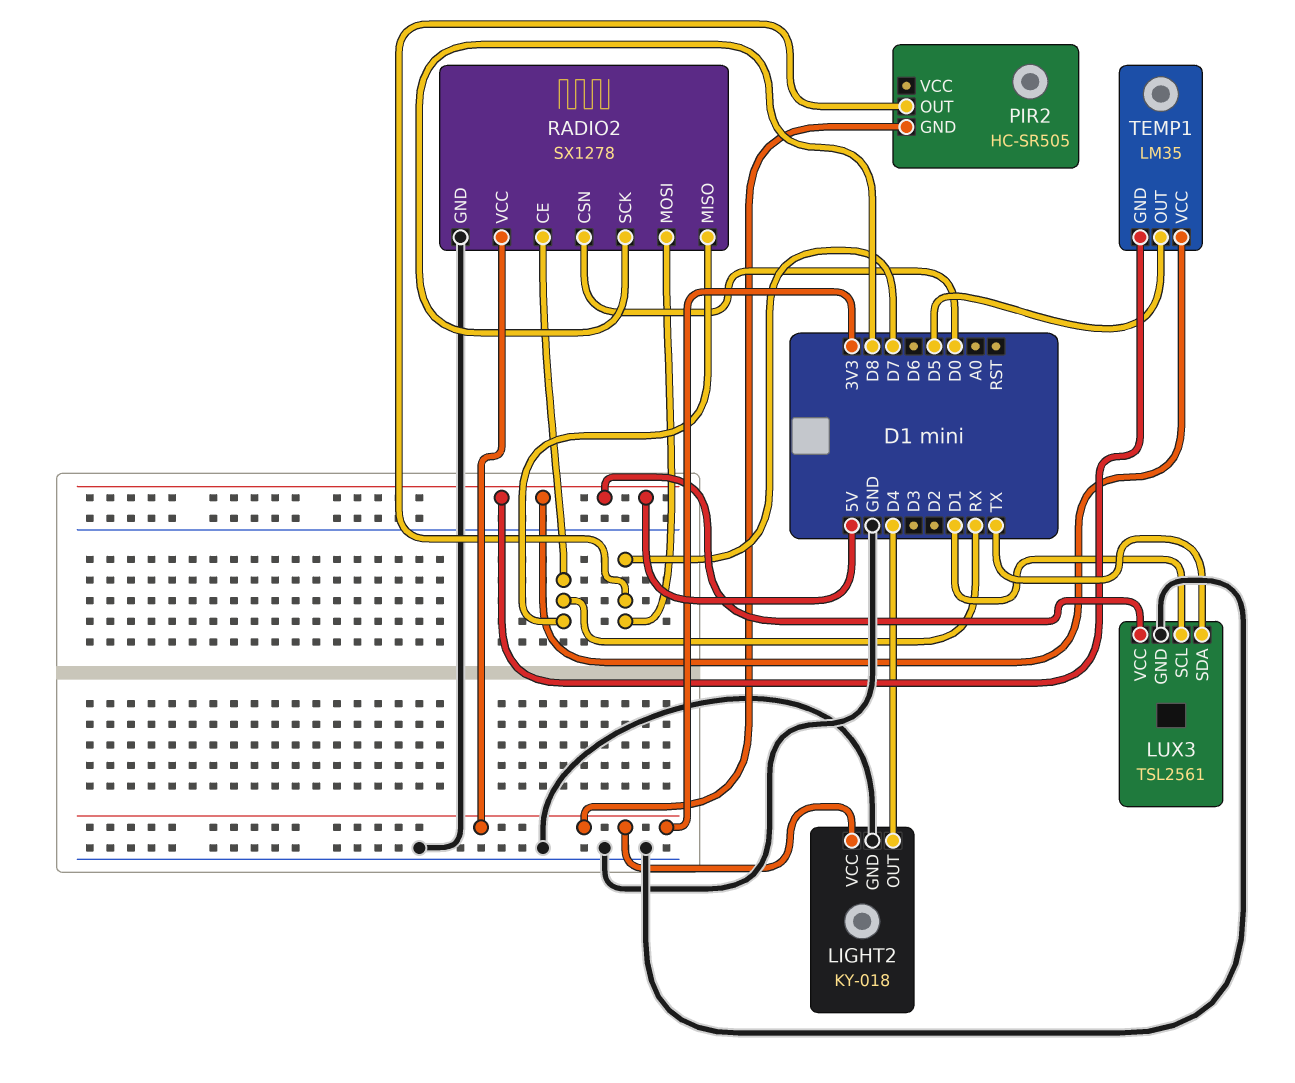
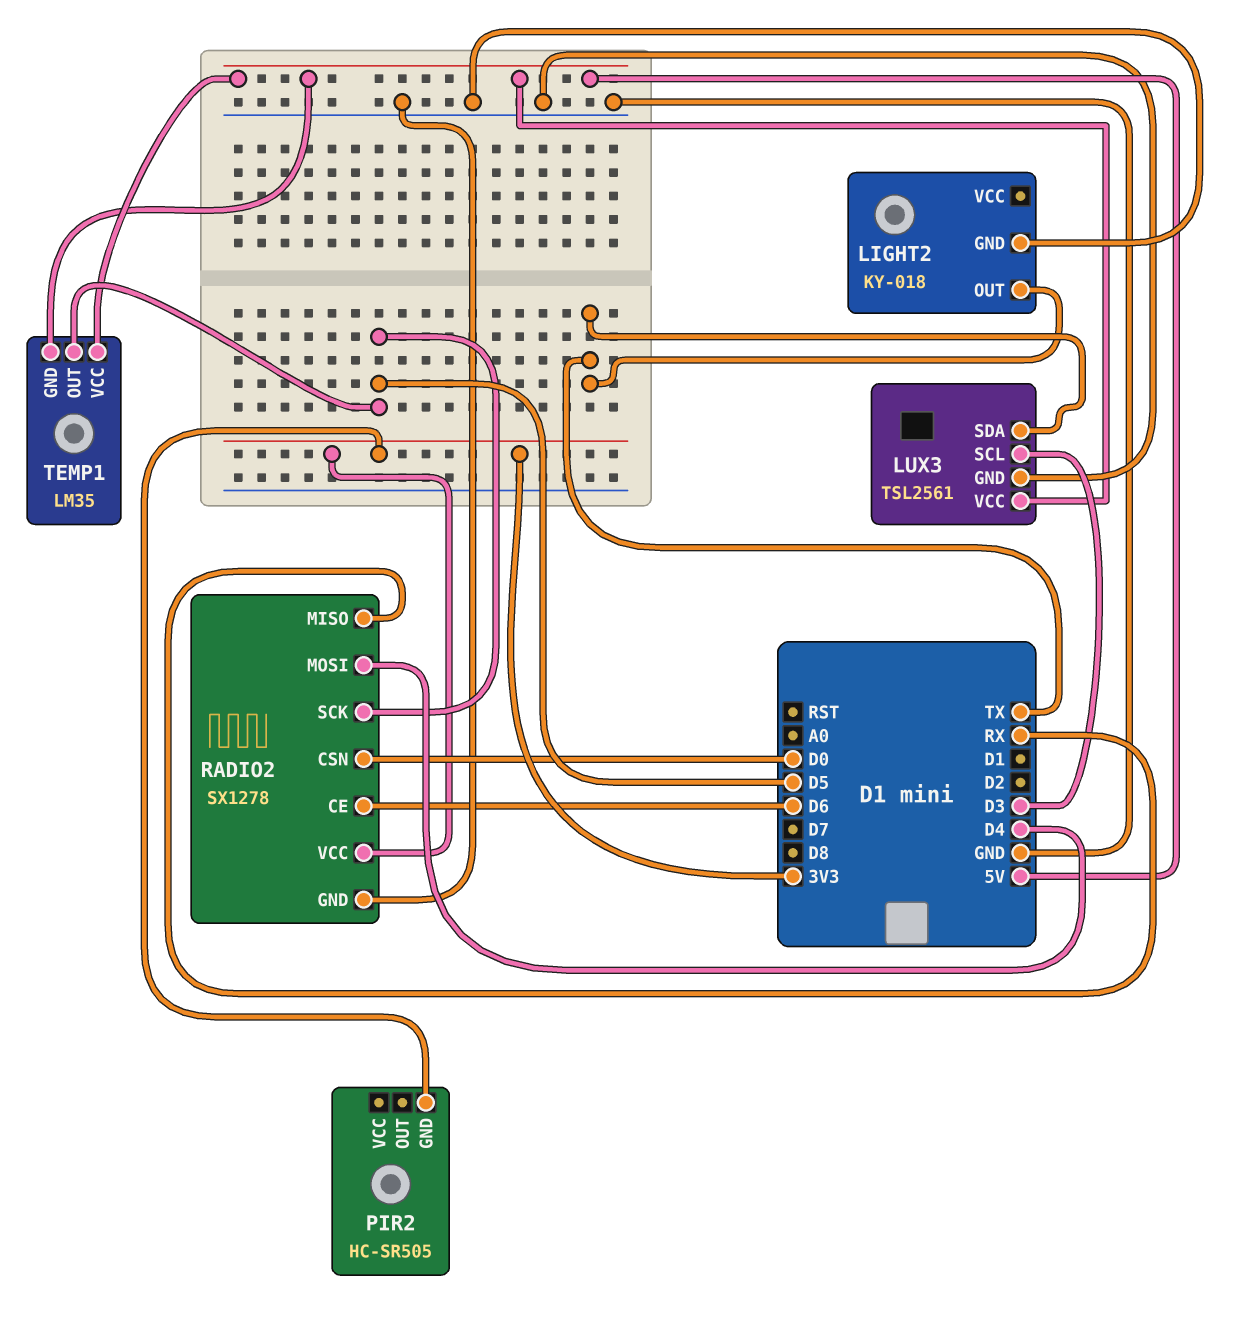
LIGHT2 pin OUT: D4 -> TX
LIGHT2 pin VCC: 3V3 -> none
LUX3 pin SCL: D1 -> D3
PIR2 pin OUT: D7 -> none
RADIO2 pin CE: RX -> D6
RADIO2 pin MOSI: D7 -> D4
RADIO2 pin SCK: D8 -> D5

